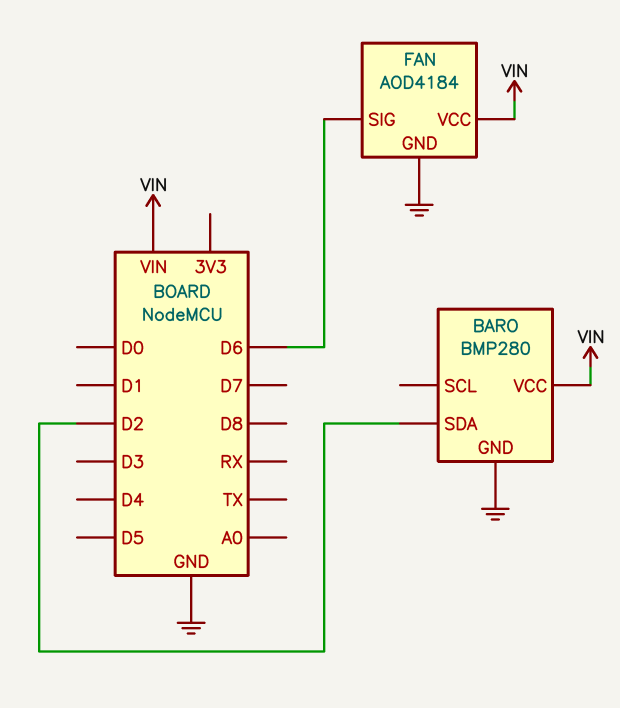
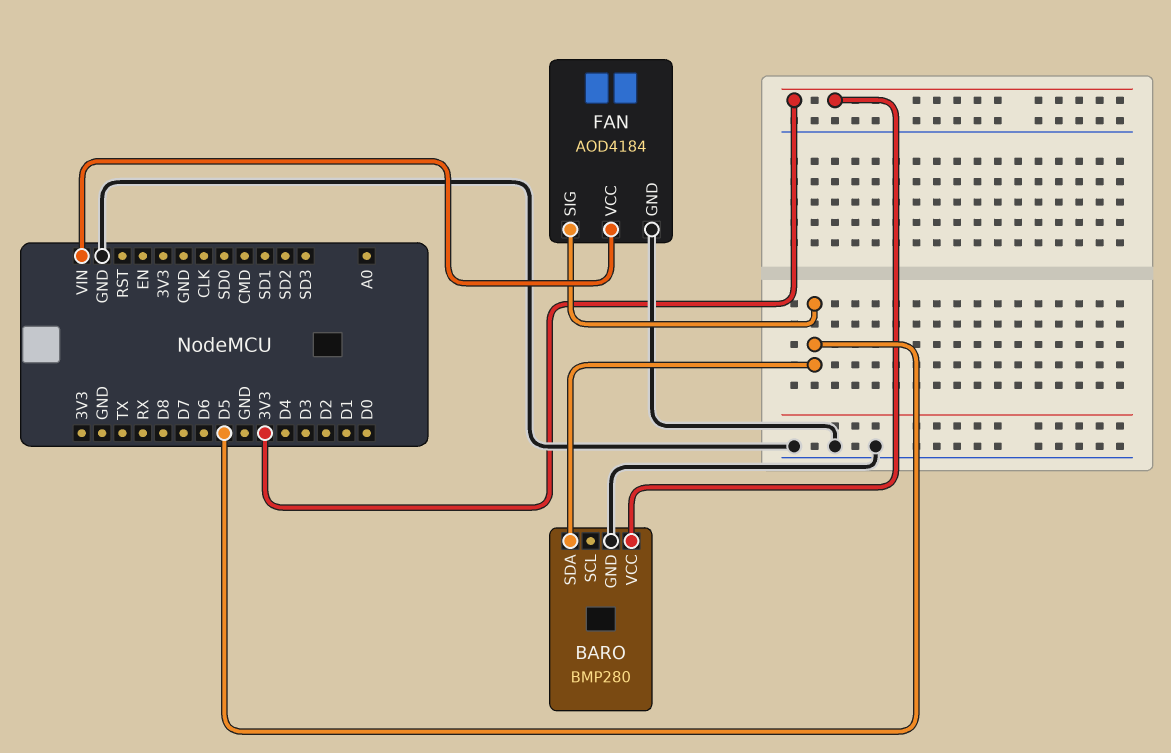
BARO pin SDA: D2 -> D5
BARO pin VCC: VIN -> 3V3
FAN pin SIG: D6 -> D5

